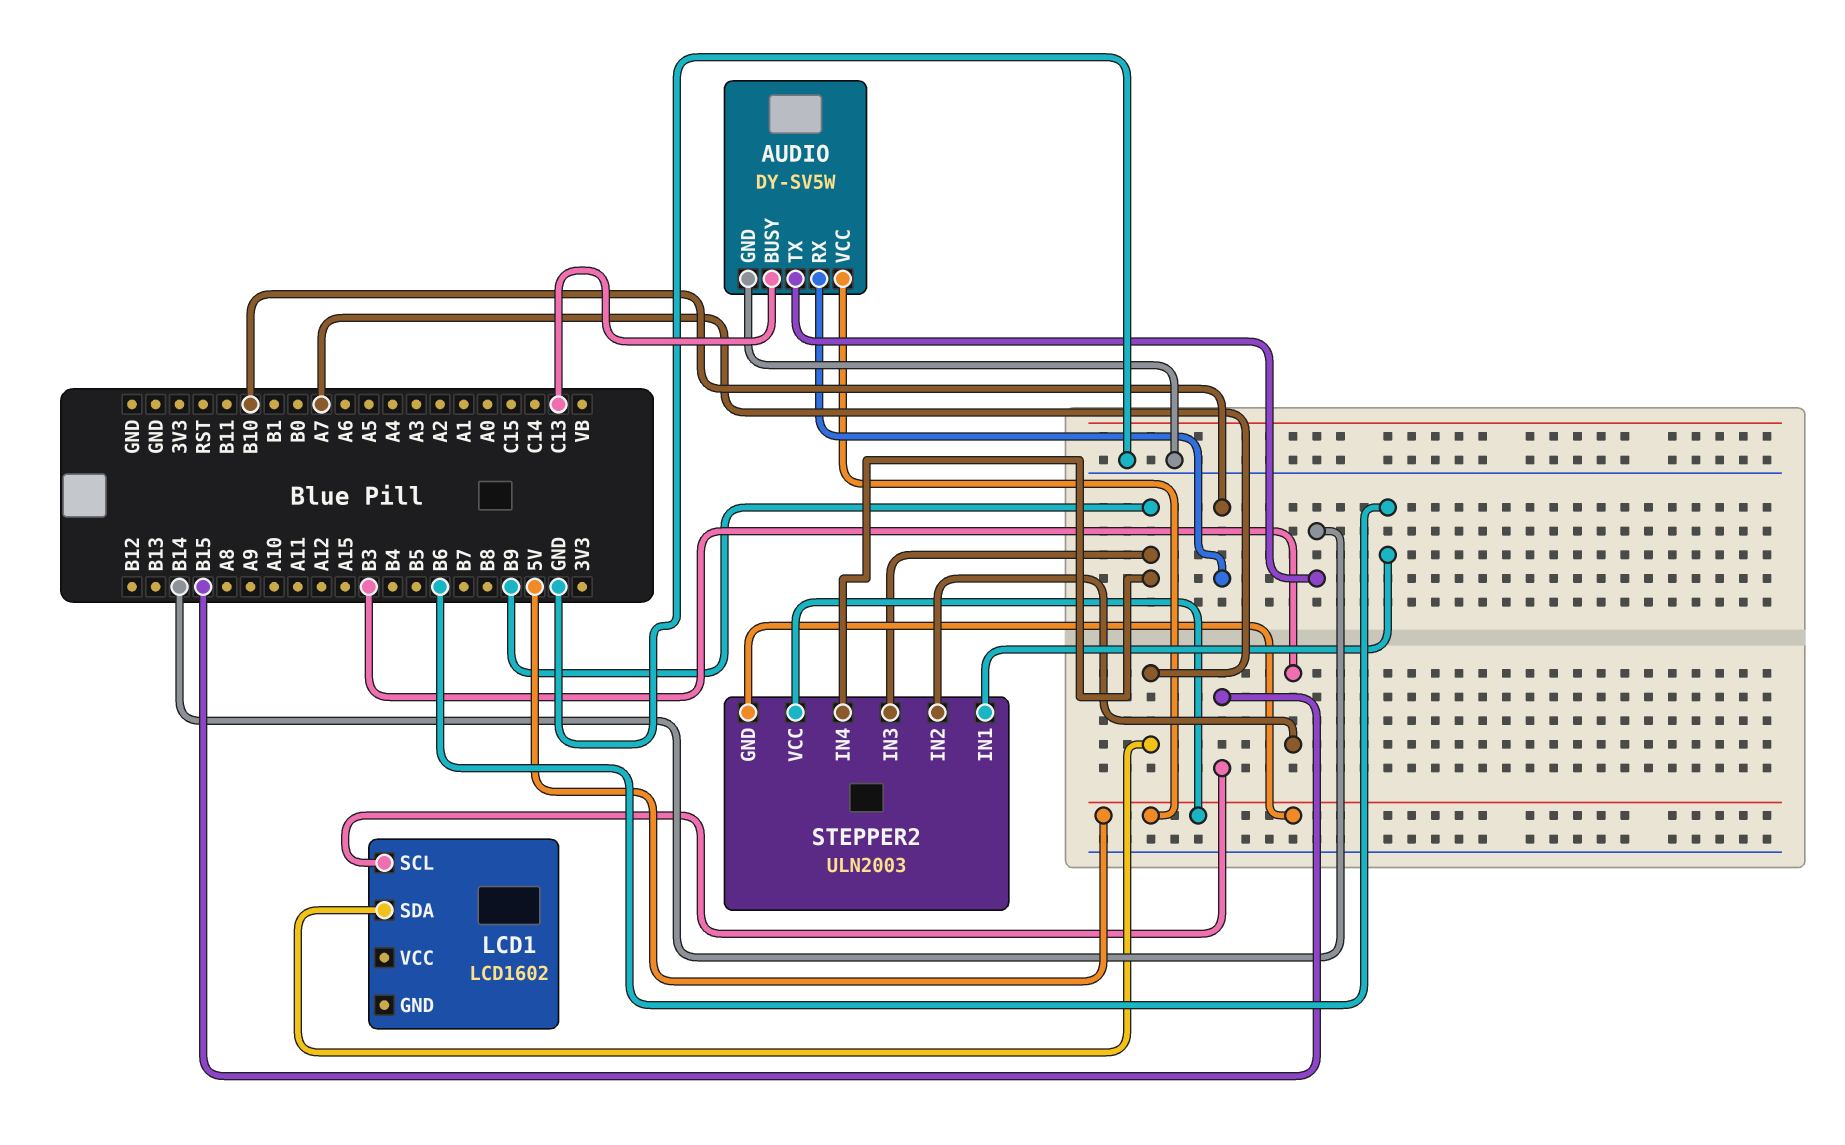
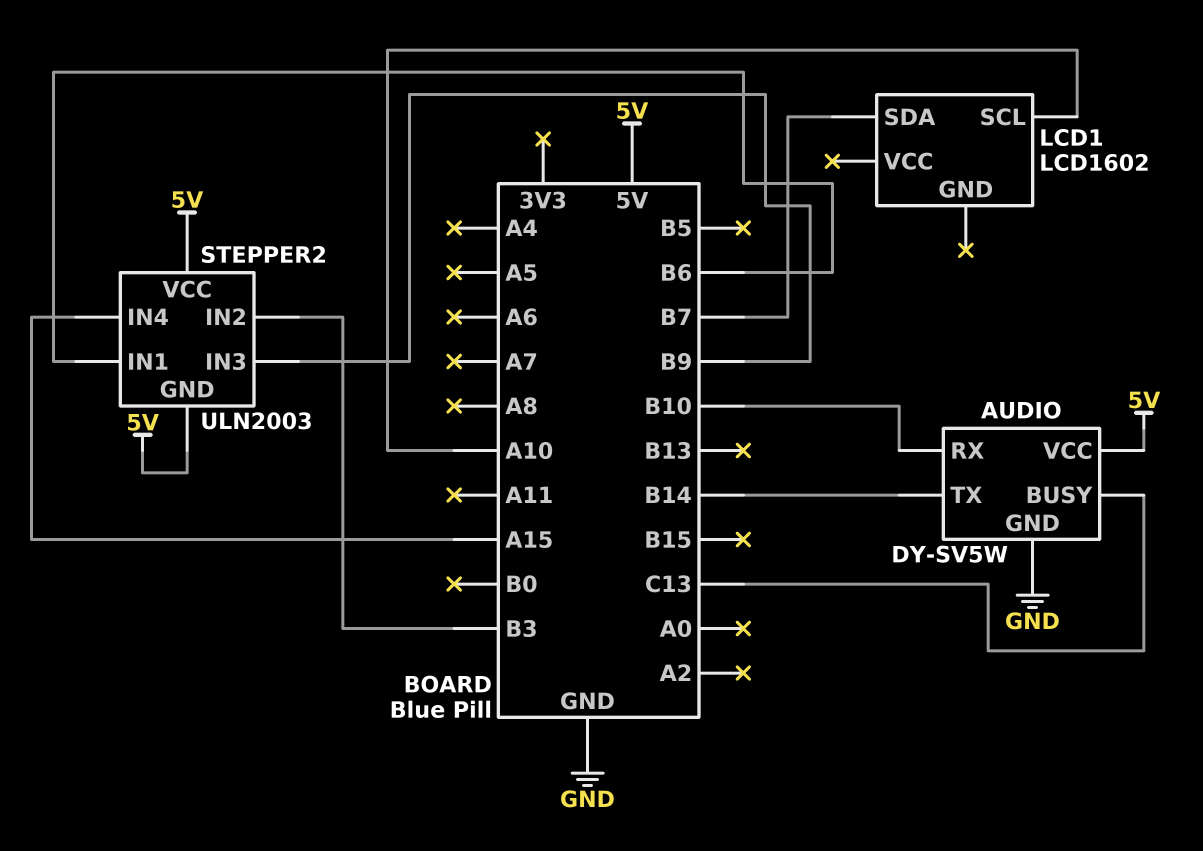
LCD1 pin SCL: B15 -> A10
LCD1 pin SDA: A7 -> B7
STEPPER2 pin IN4: B9 -> A15

